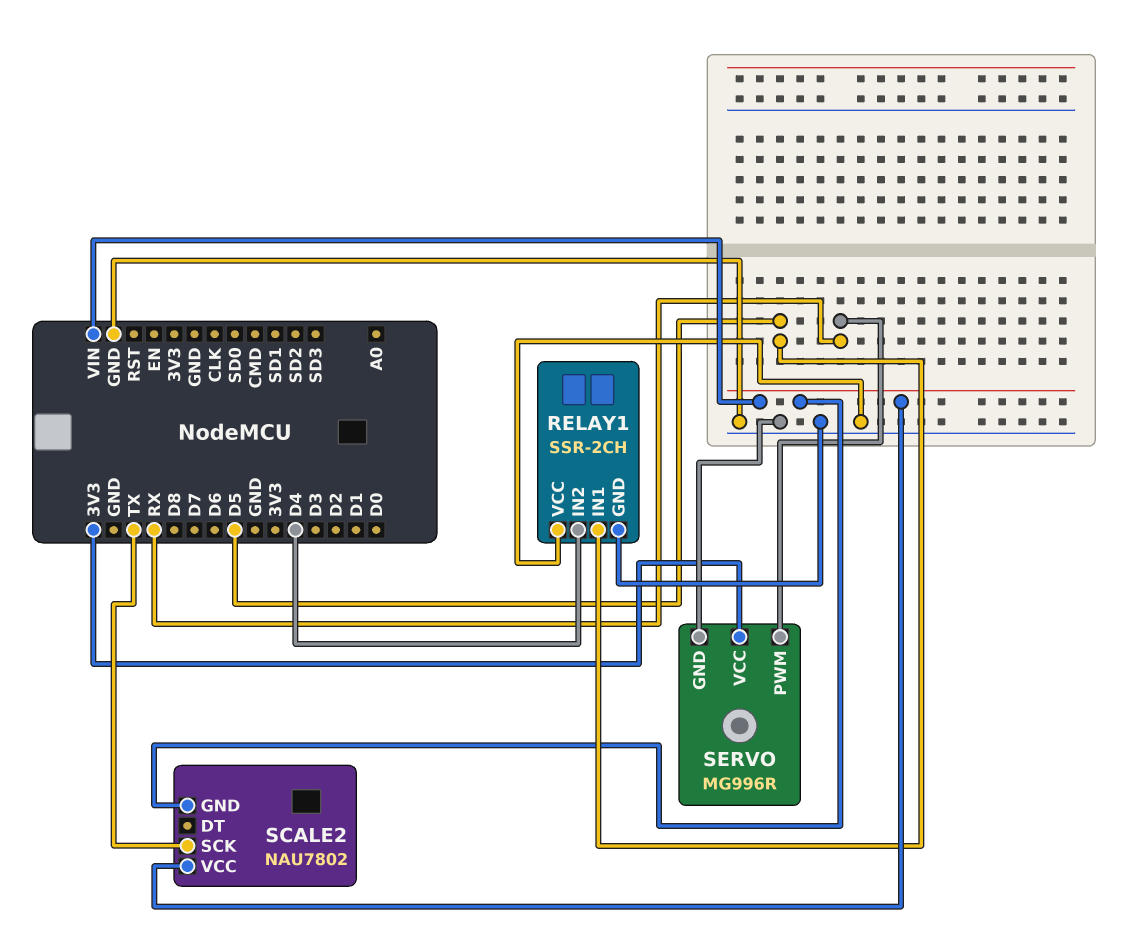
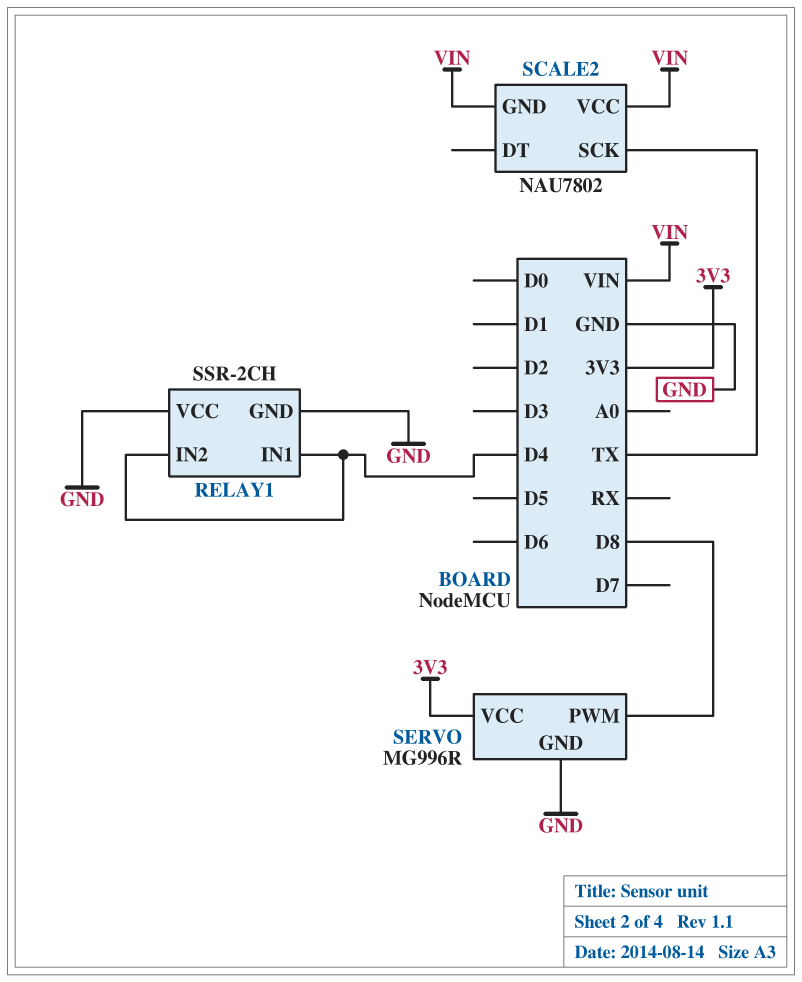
RELAY1 pin IN1: D5 -> D4
SERVO pin PWM: RX -> D8

